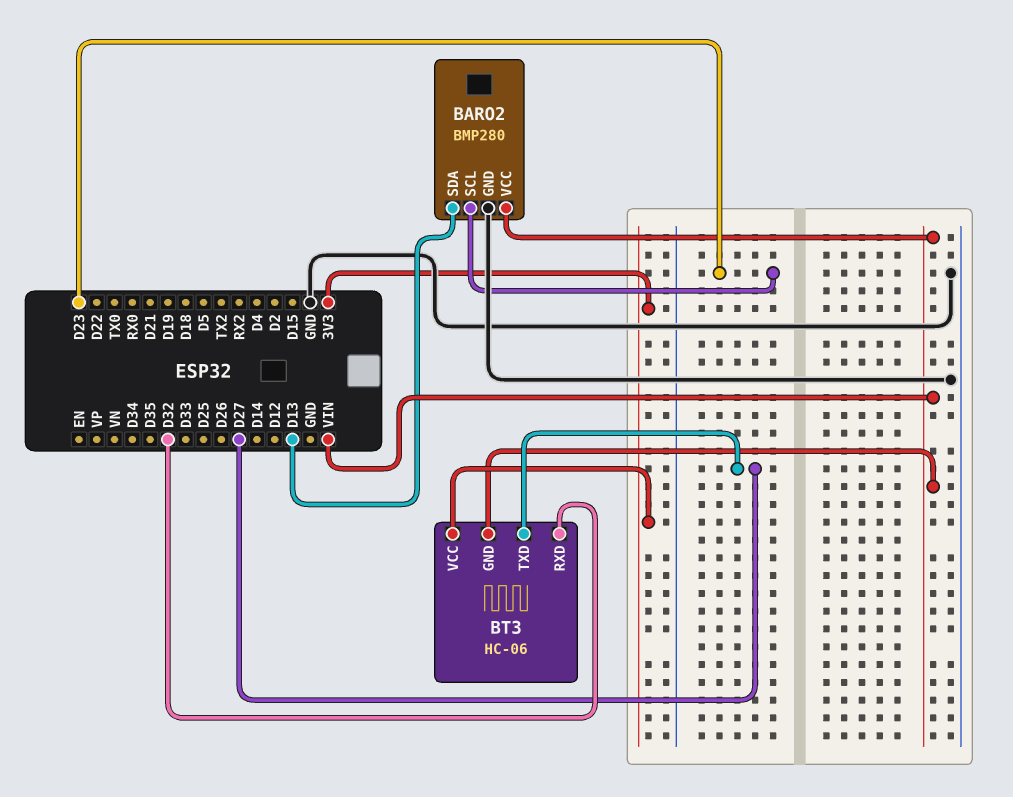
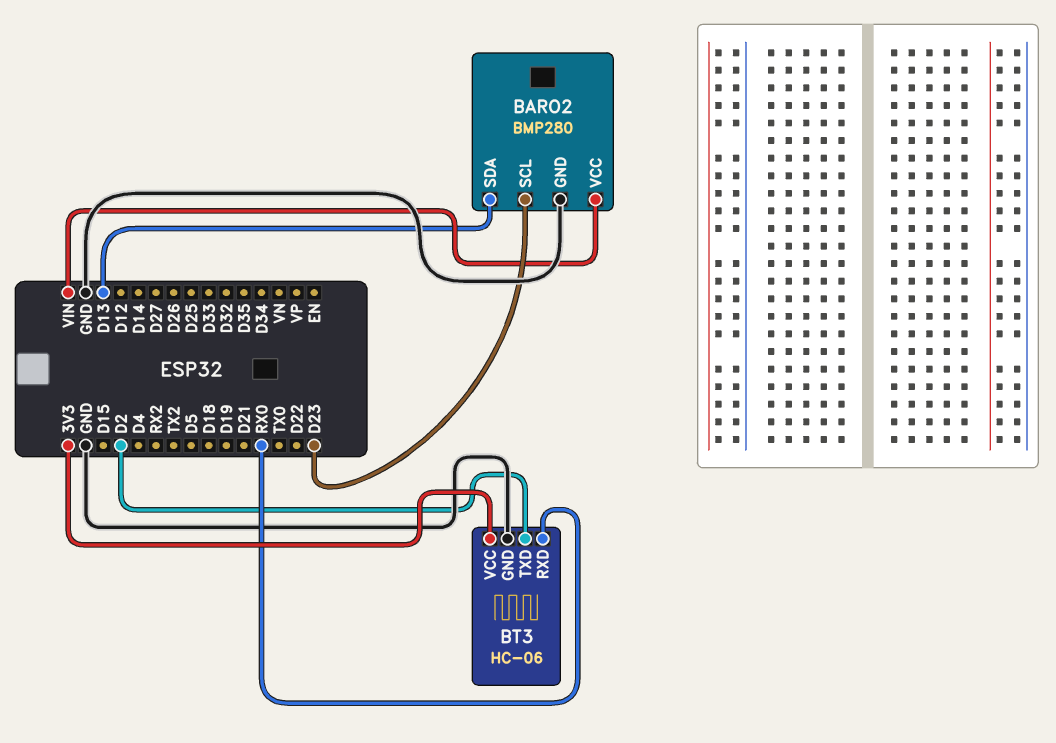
BT3 pin GND: VIN -> GND
BT3 pin RXD: D32 -> RX0
BT3 pin TXD: D27 -> D2

